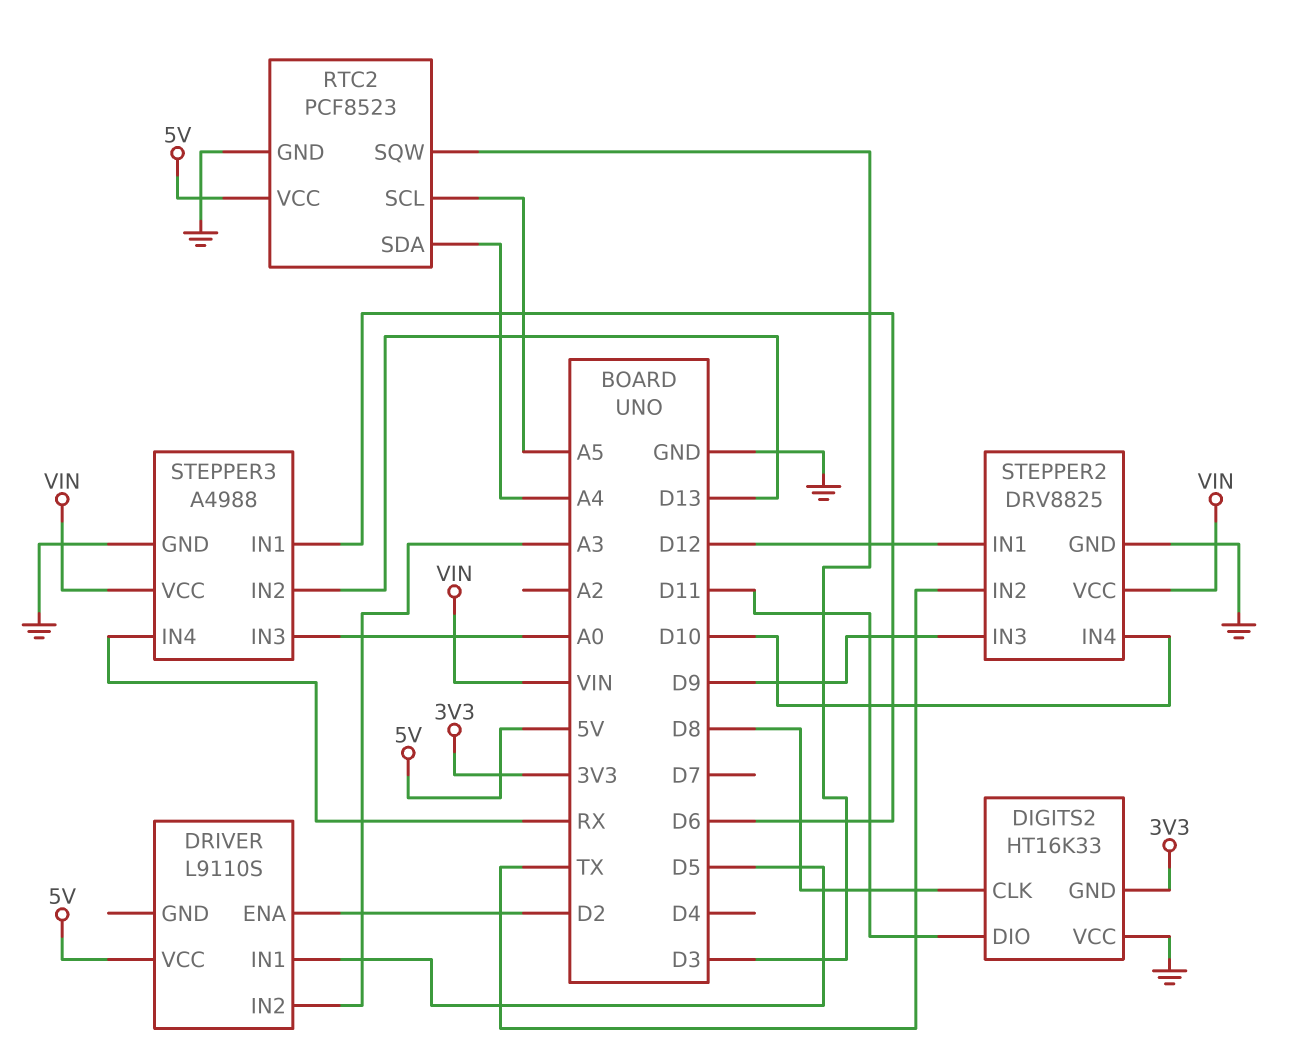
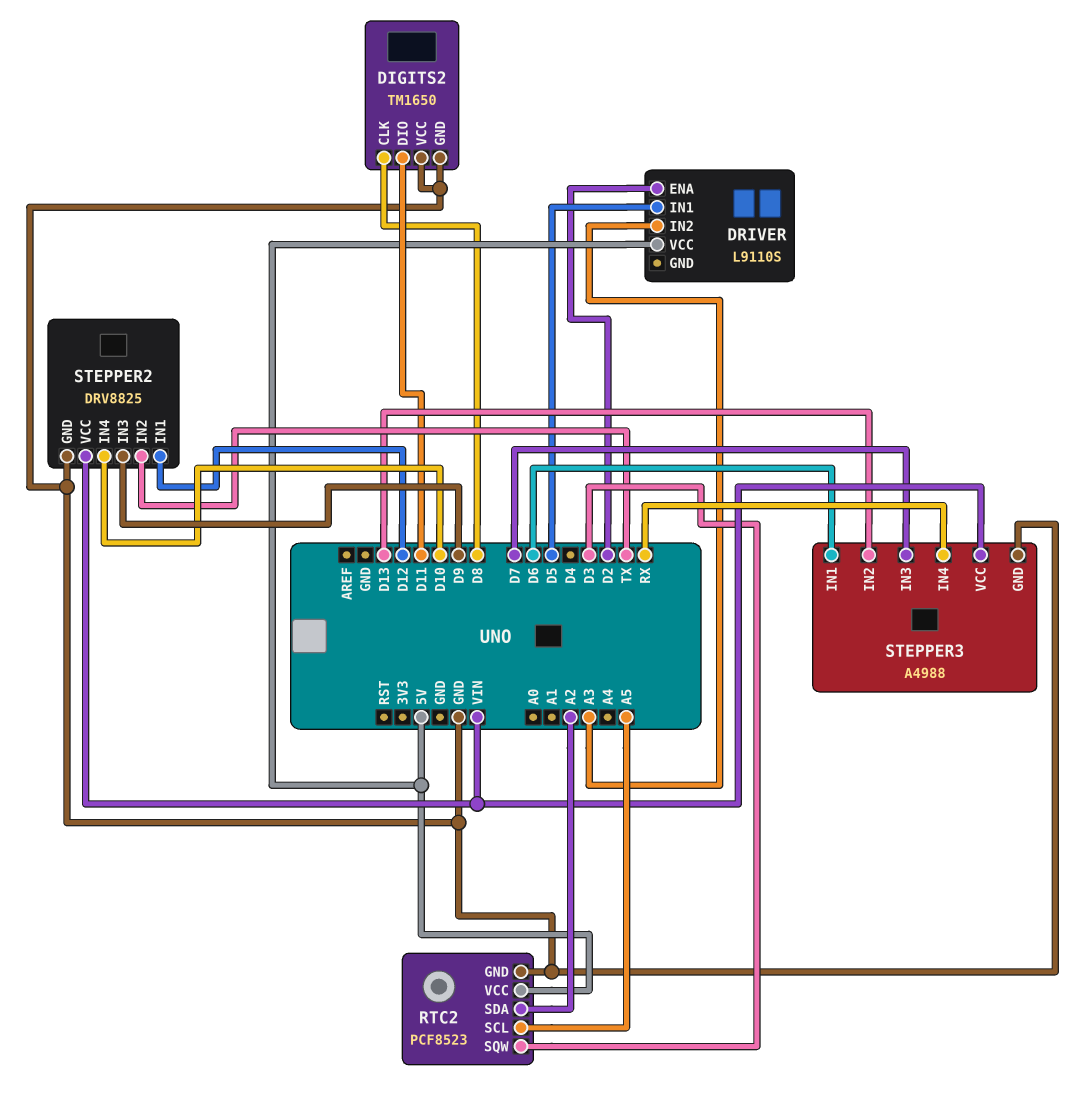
DIGITS2: HT16K33 -> TM1650
DIGITS2 pin GND: 3V3 -> GND
RTC2 pin SDA: A4 -> A2
STEPPER3 pin IN3: A0 -> D7

